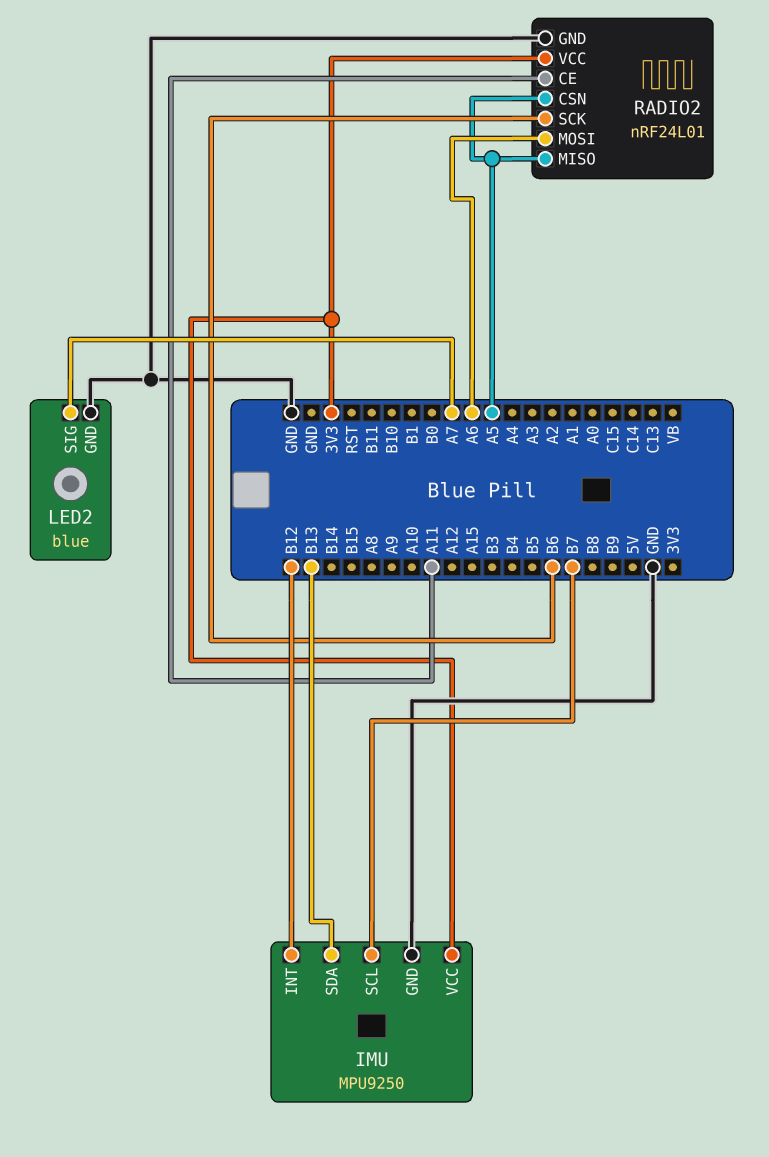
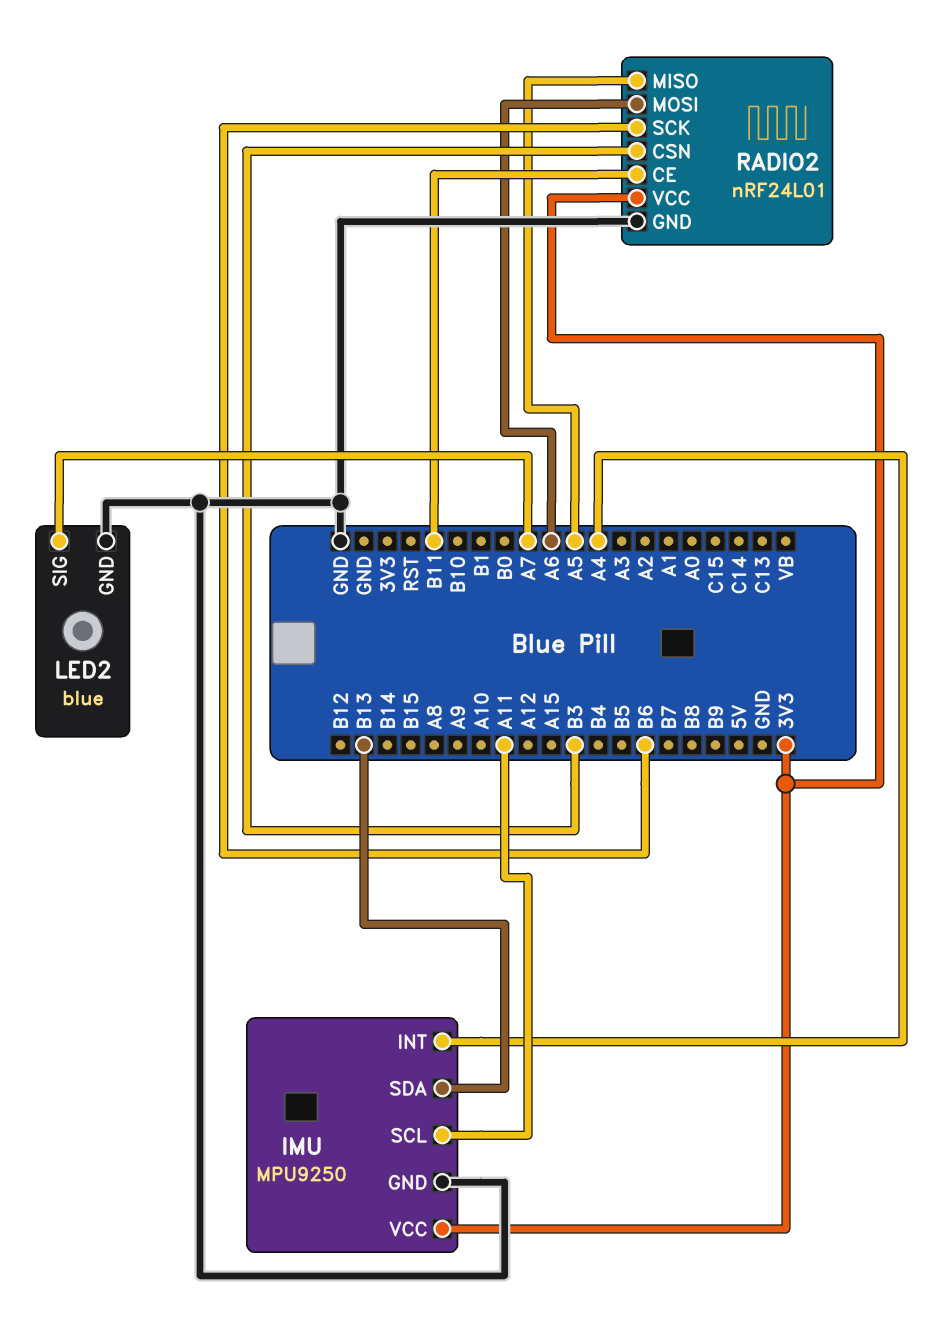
IMU pin INT: B12 -> A4
IMU pin SCL: B7 -> A11
RADIO2 pin CE: A11 -> B11
RADIO2 pin CSN: A5 -> B3

